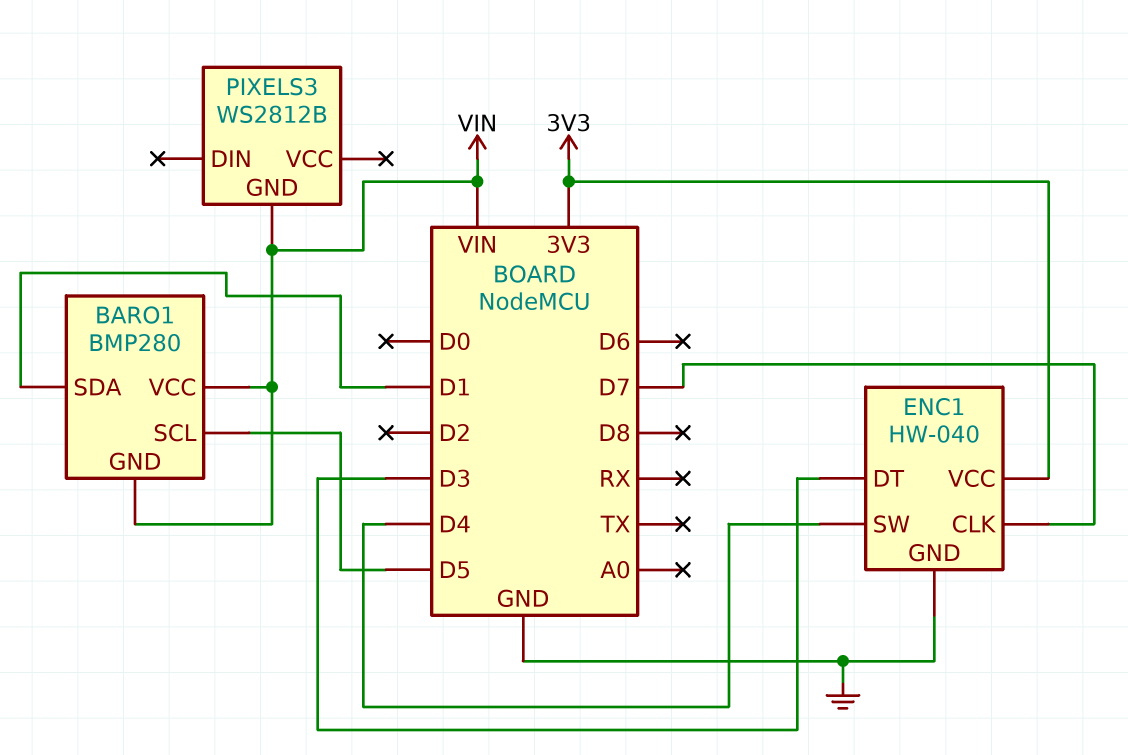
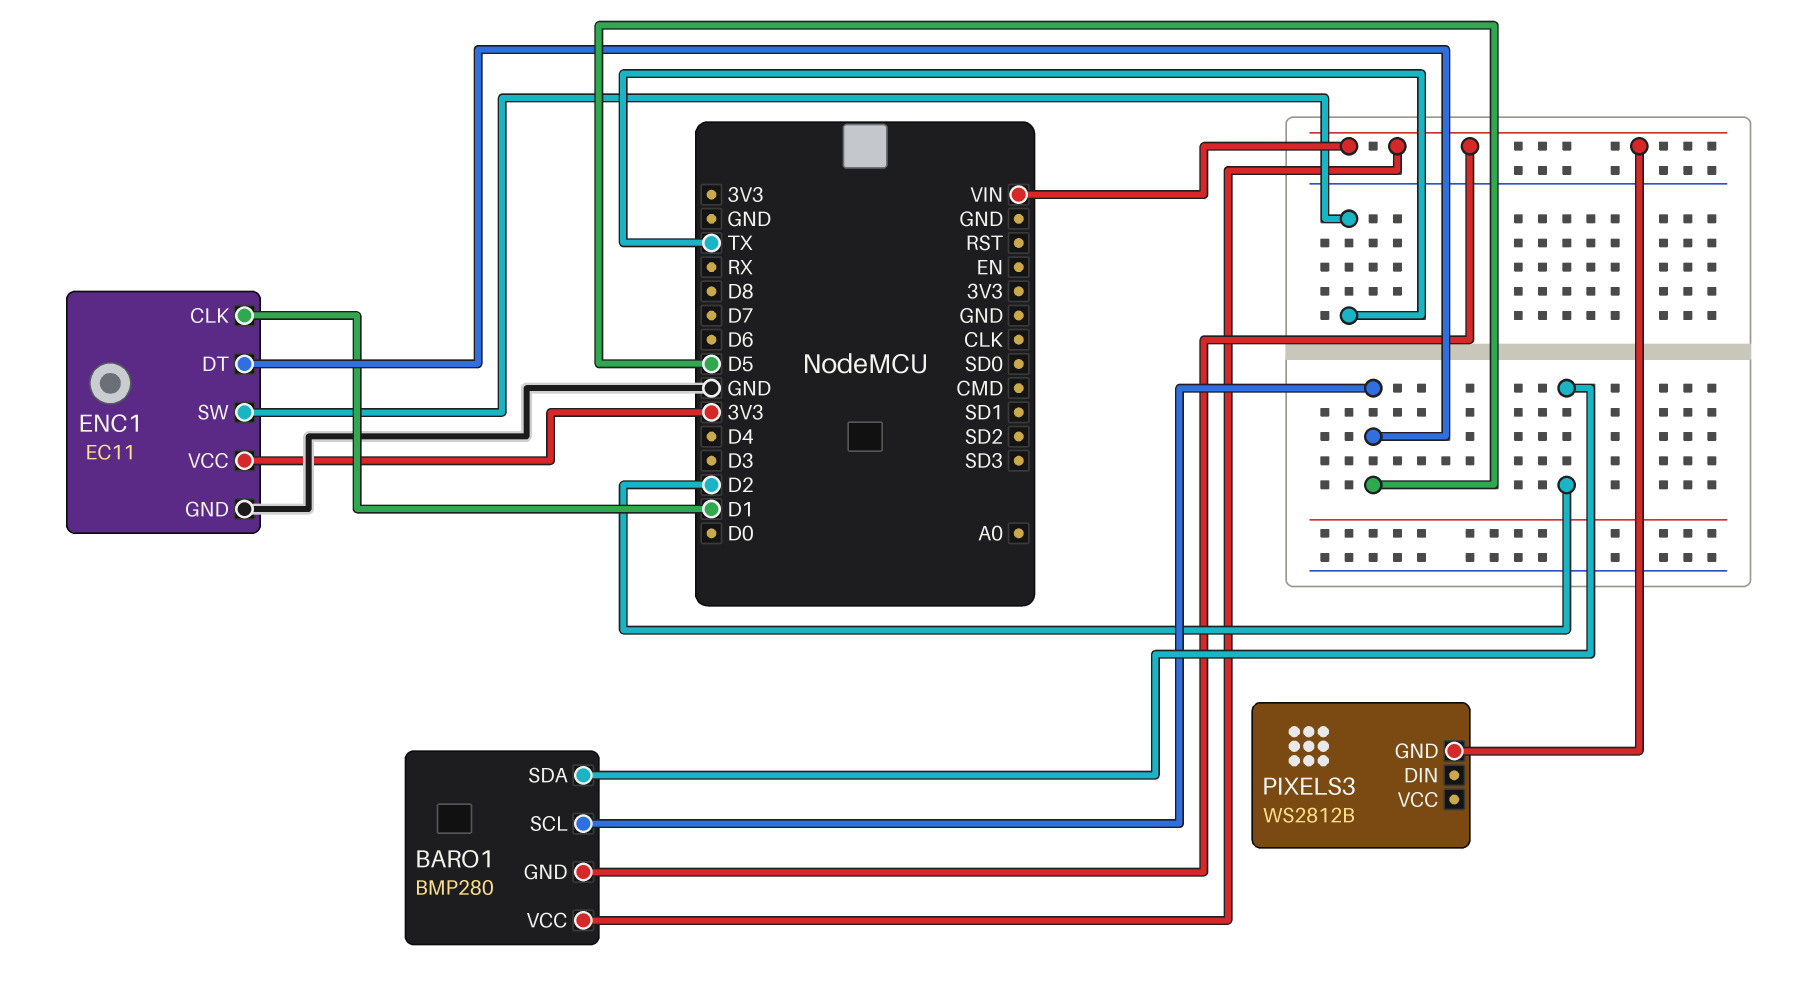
BARO1 pin SDA: D1 -> D2
ENC1: HW-040 -> EC11
ENC1 pin CLK: D7 -> D1
ENC1 pin DT: D3 -> D5
ENC1 pin SW: D4 -> TX

